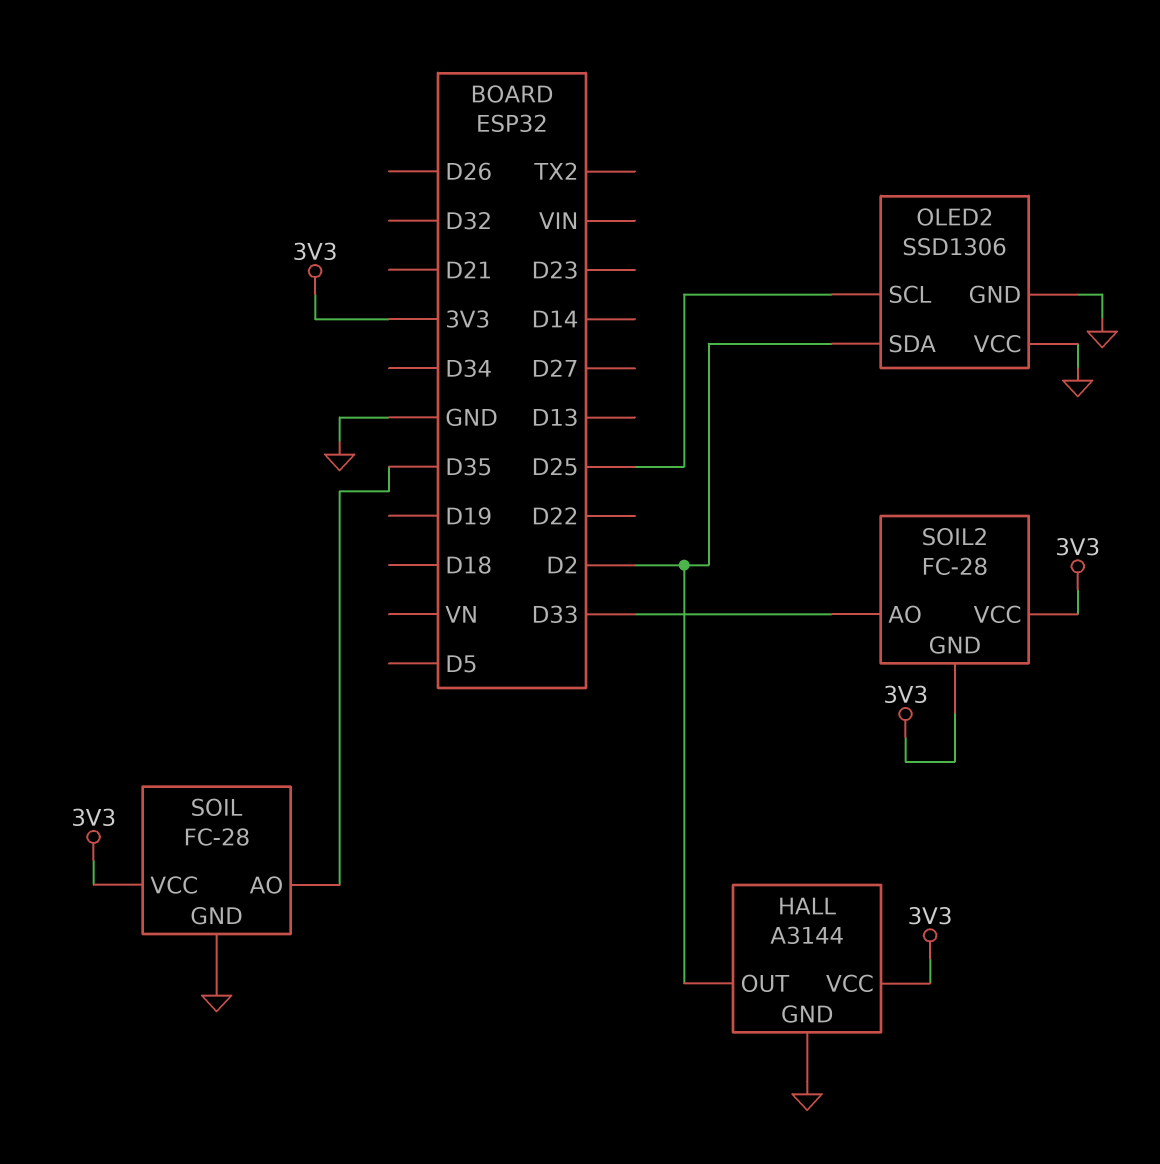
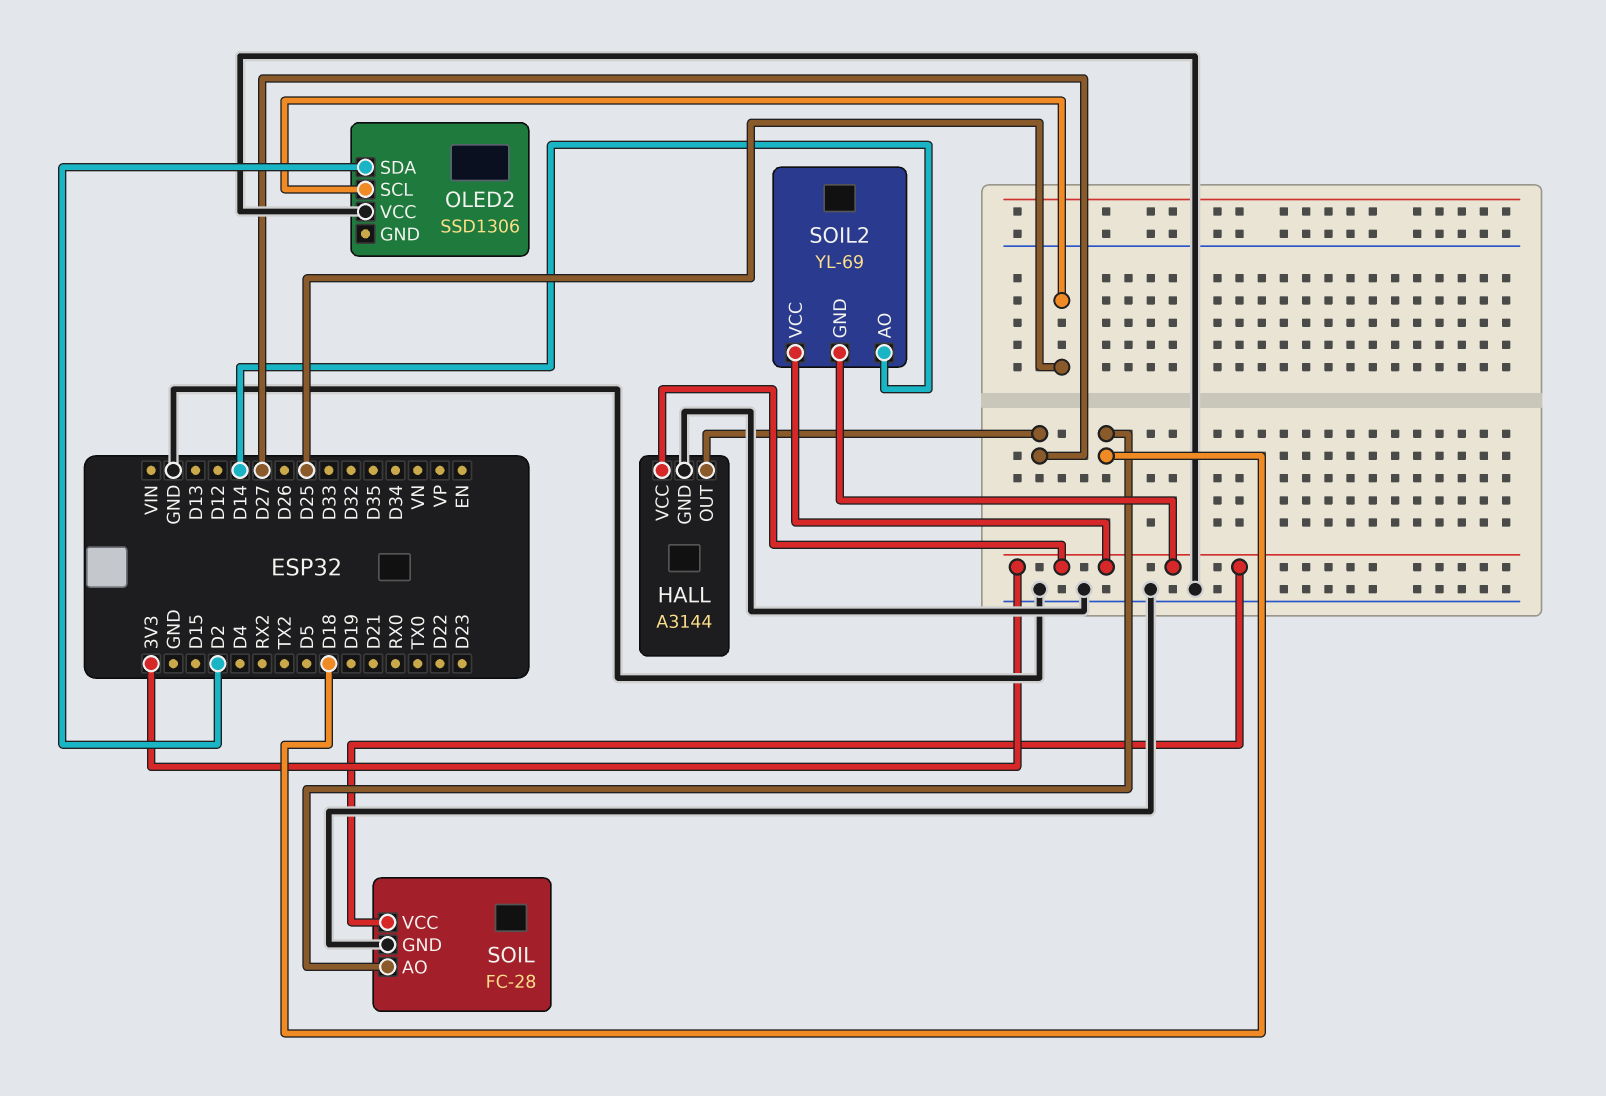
HALL pin OUT: D2 -> D27
OLED2 pin GND: GND -> none
SOIL pin AO: D35 -> D18
SOIL2: FC-28 -> YL-69
SOIL2 pin AO: D33 -> D14

